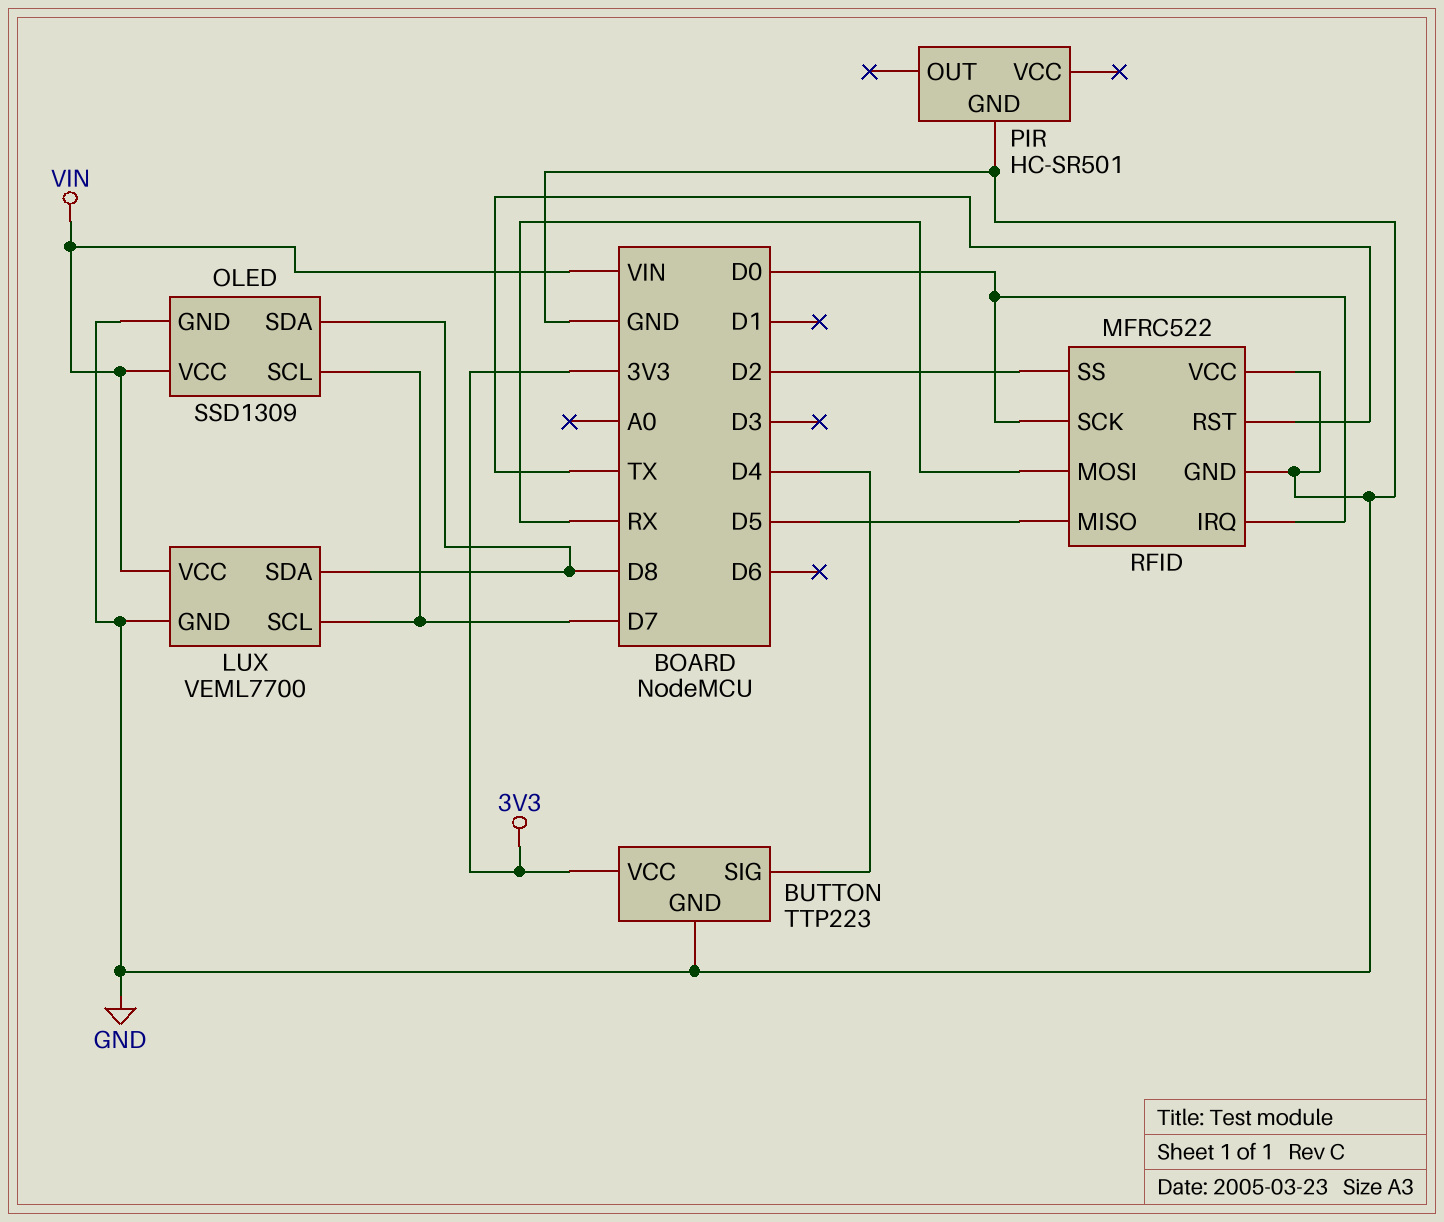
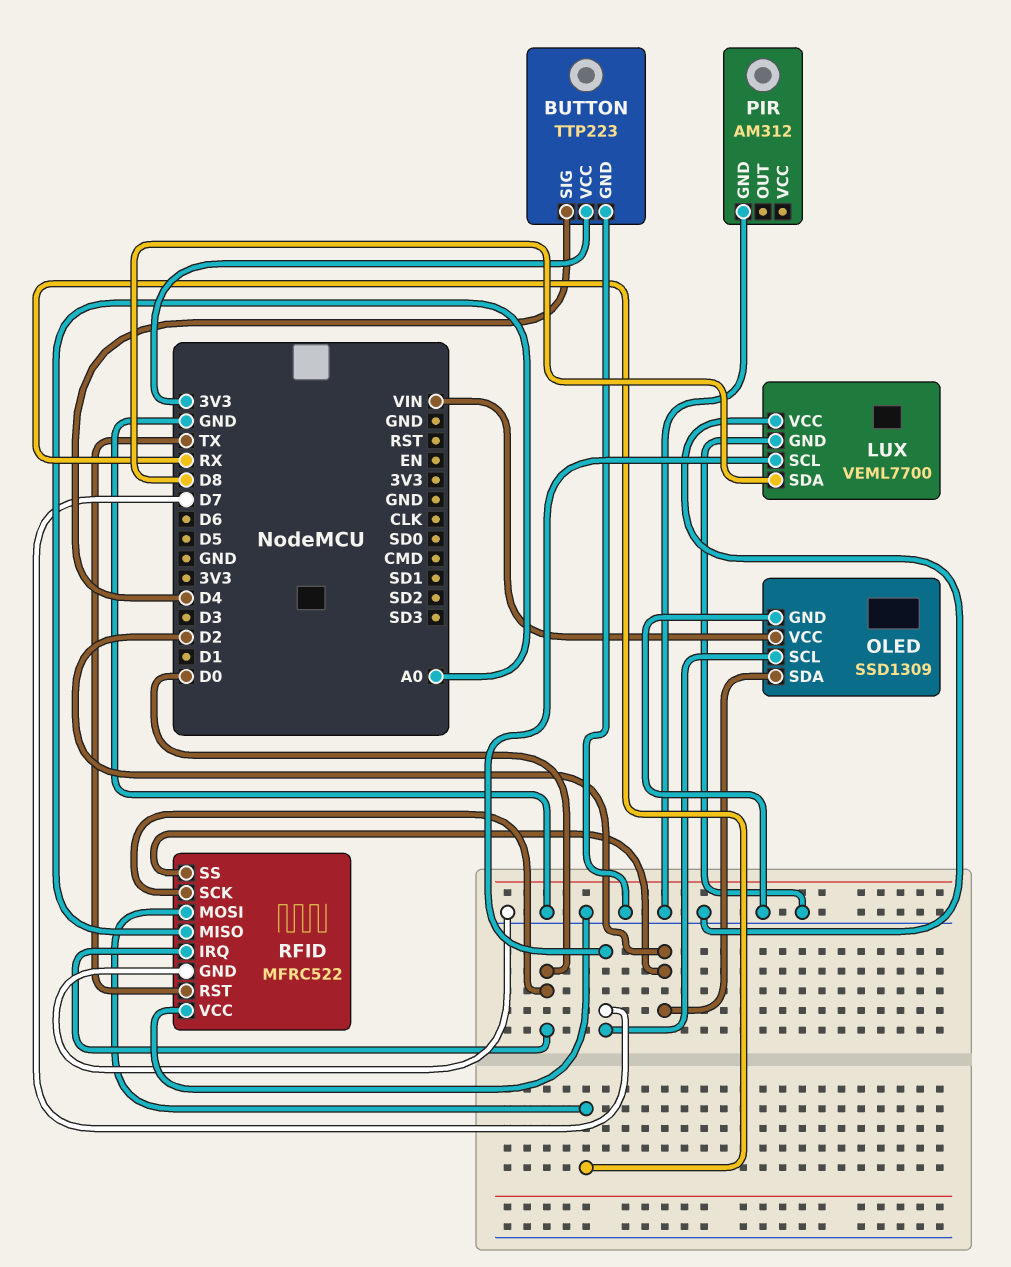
LUX pin VCC: VIN -> GND
OLED pin SDA: D8 -> D2
PIR: HC-SR501 -> AM312
RFID pin MISO: D5 -> A0

